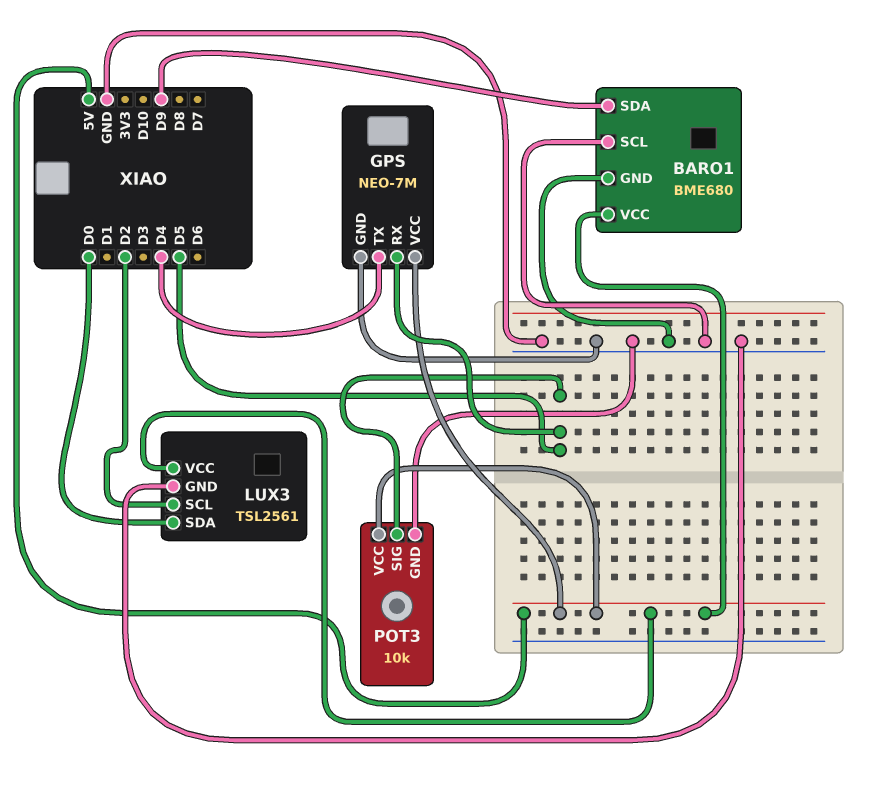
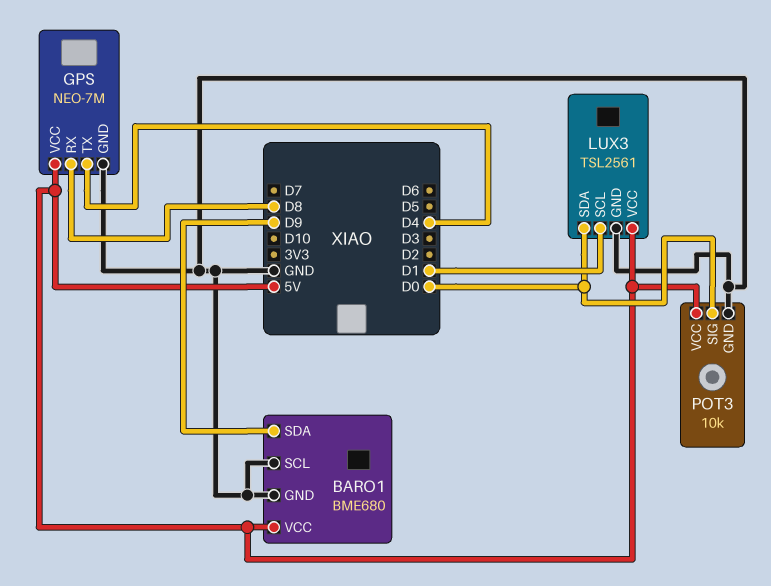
GPS pin RX: D5 -> D8
LUX3 pin SCL: D2 -> D1
POT3 pin SIG: D5 -> D0

